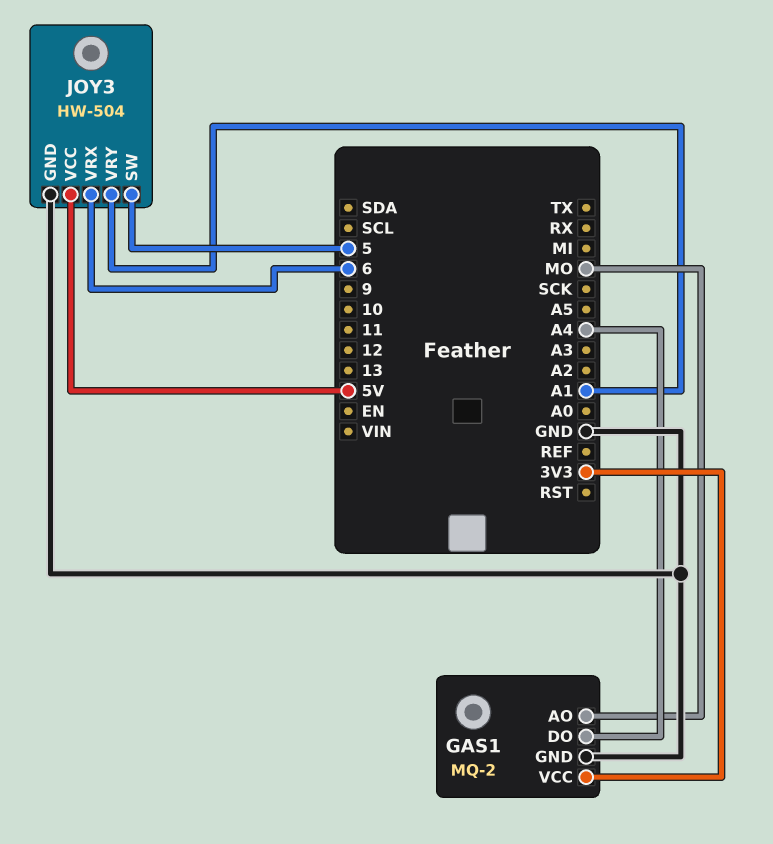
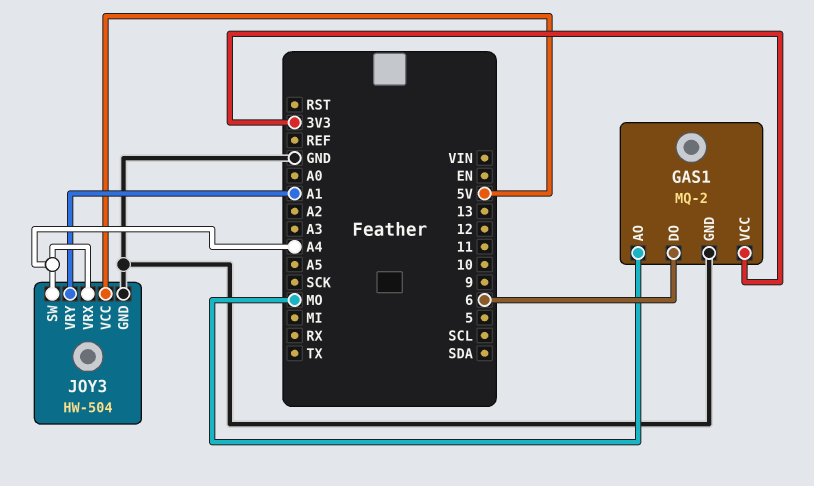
GAS1 pin DO: A4 -> 6
JOY3 pin SW: 5 -> A4
JOY3 pin VRX: 6 -> A4

